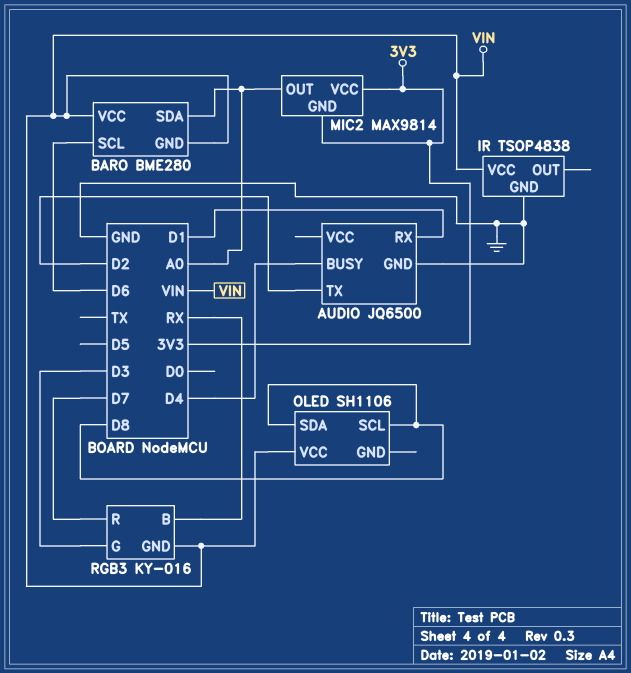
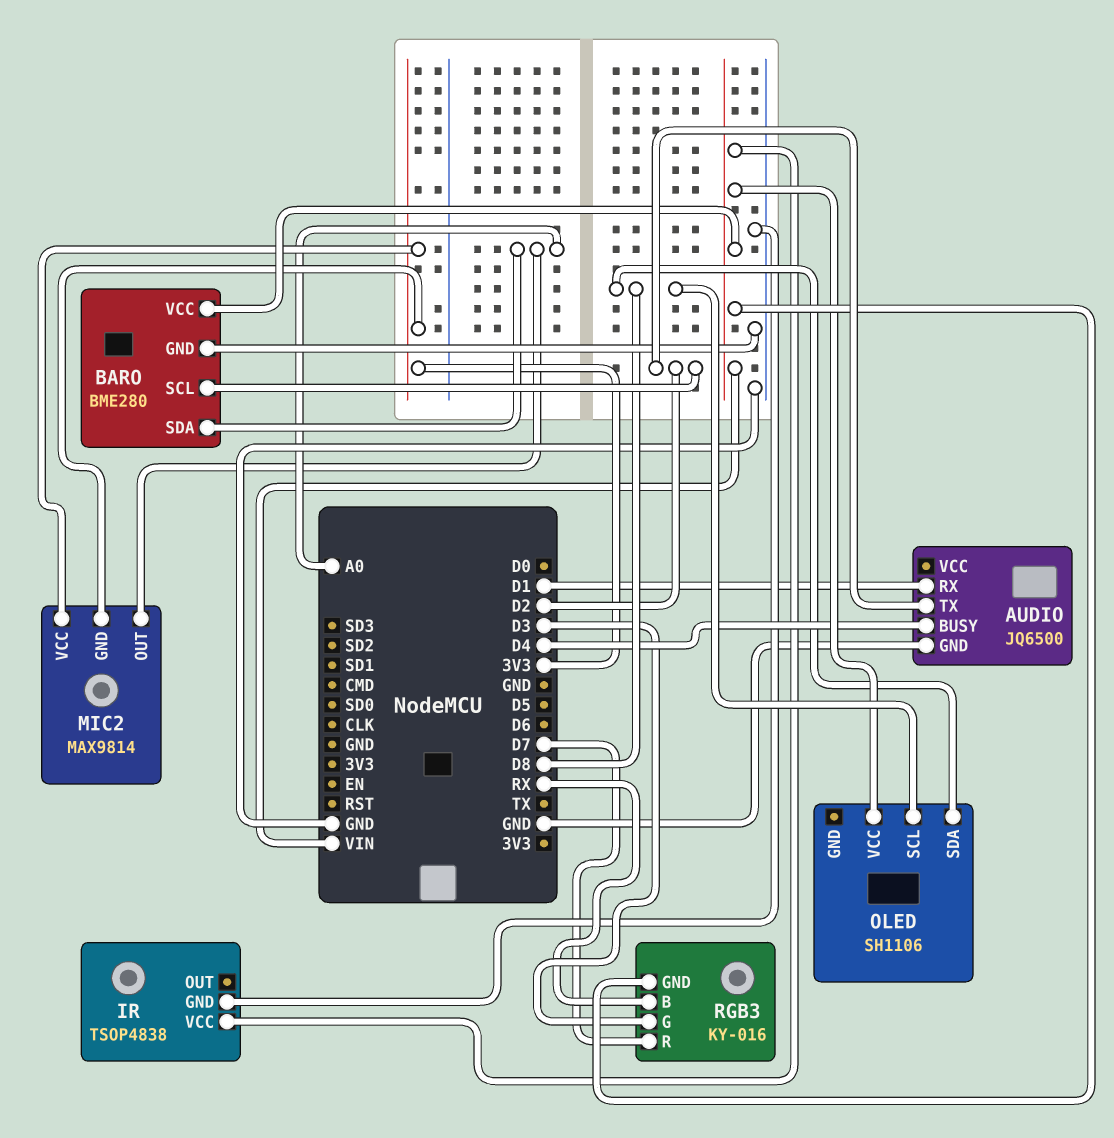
BARO pin GND: VIN -> GND
BARO pin SCL: D6 -> D2

